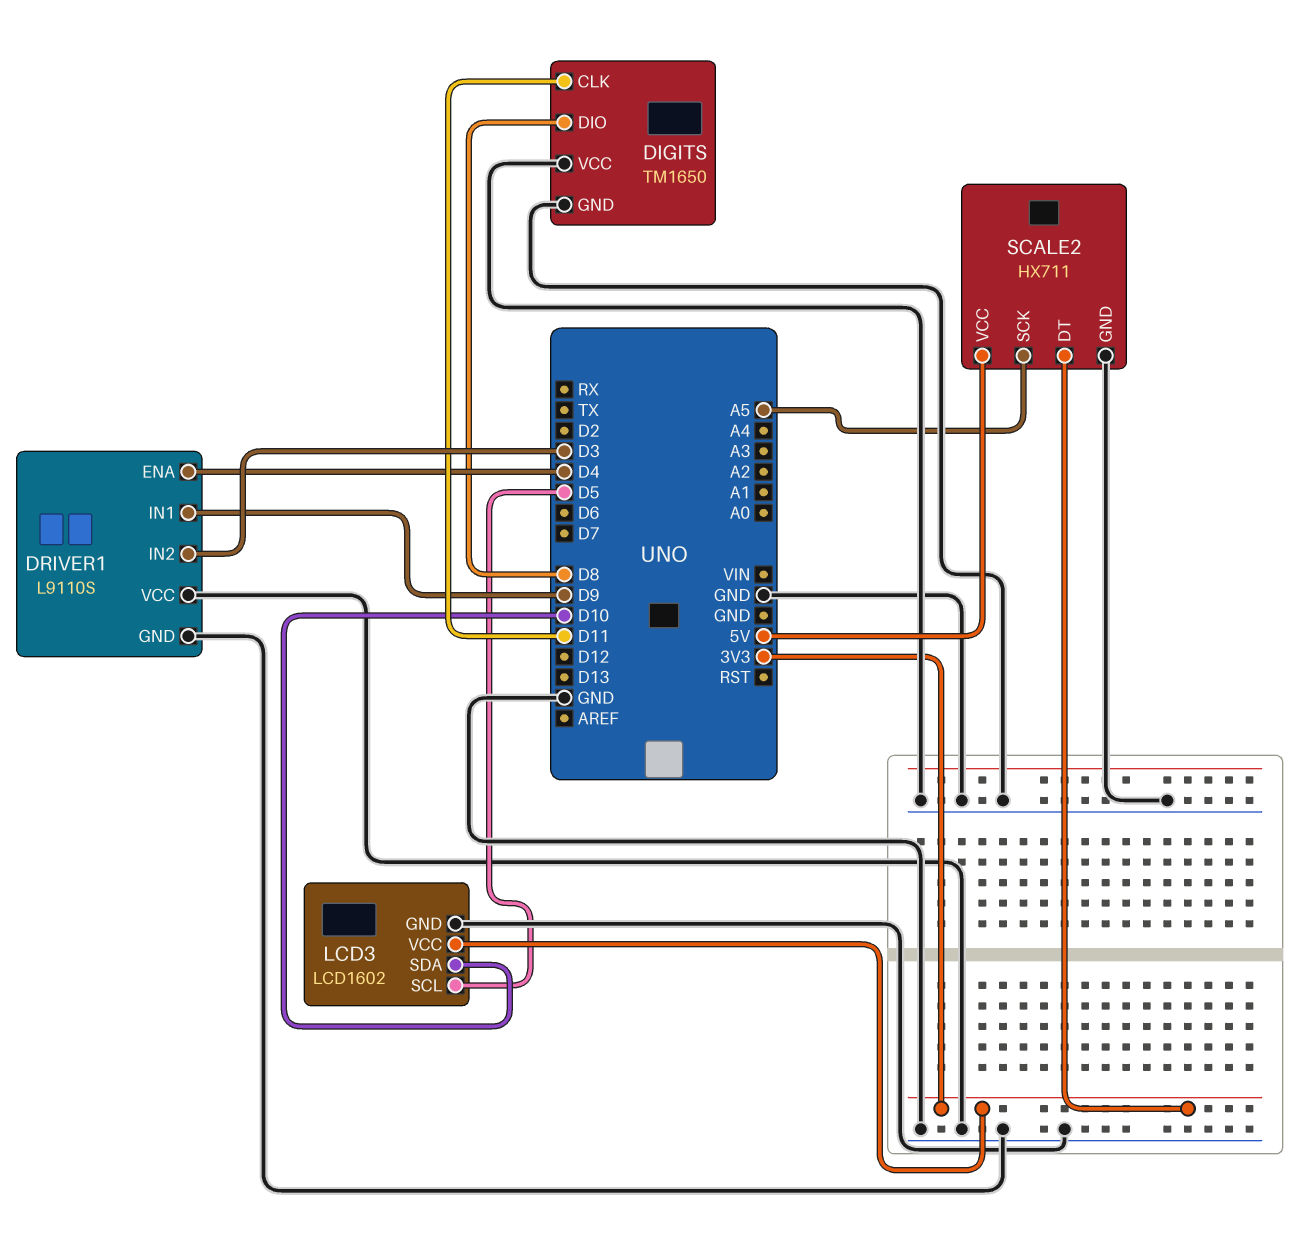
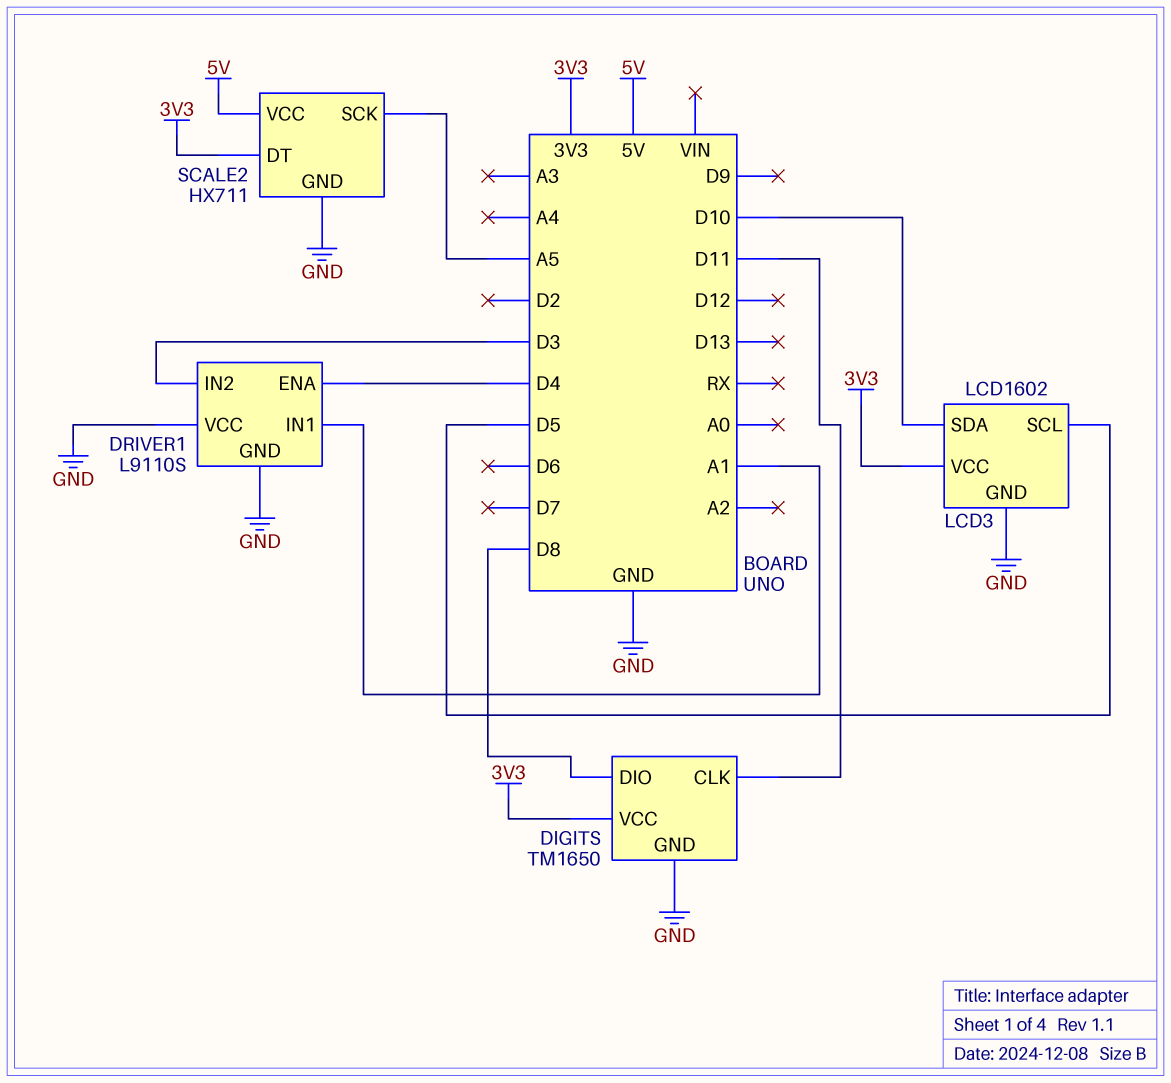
DIGITS pin VCC: GND -> 3V3
DRIVER1 pin IN1: D9 -> A1

